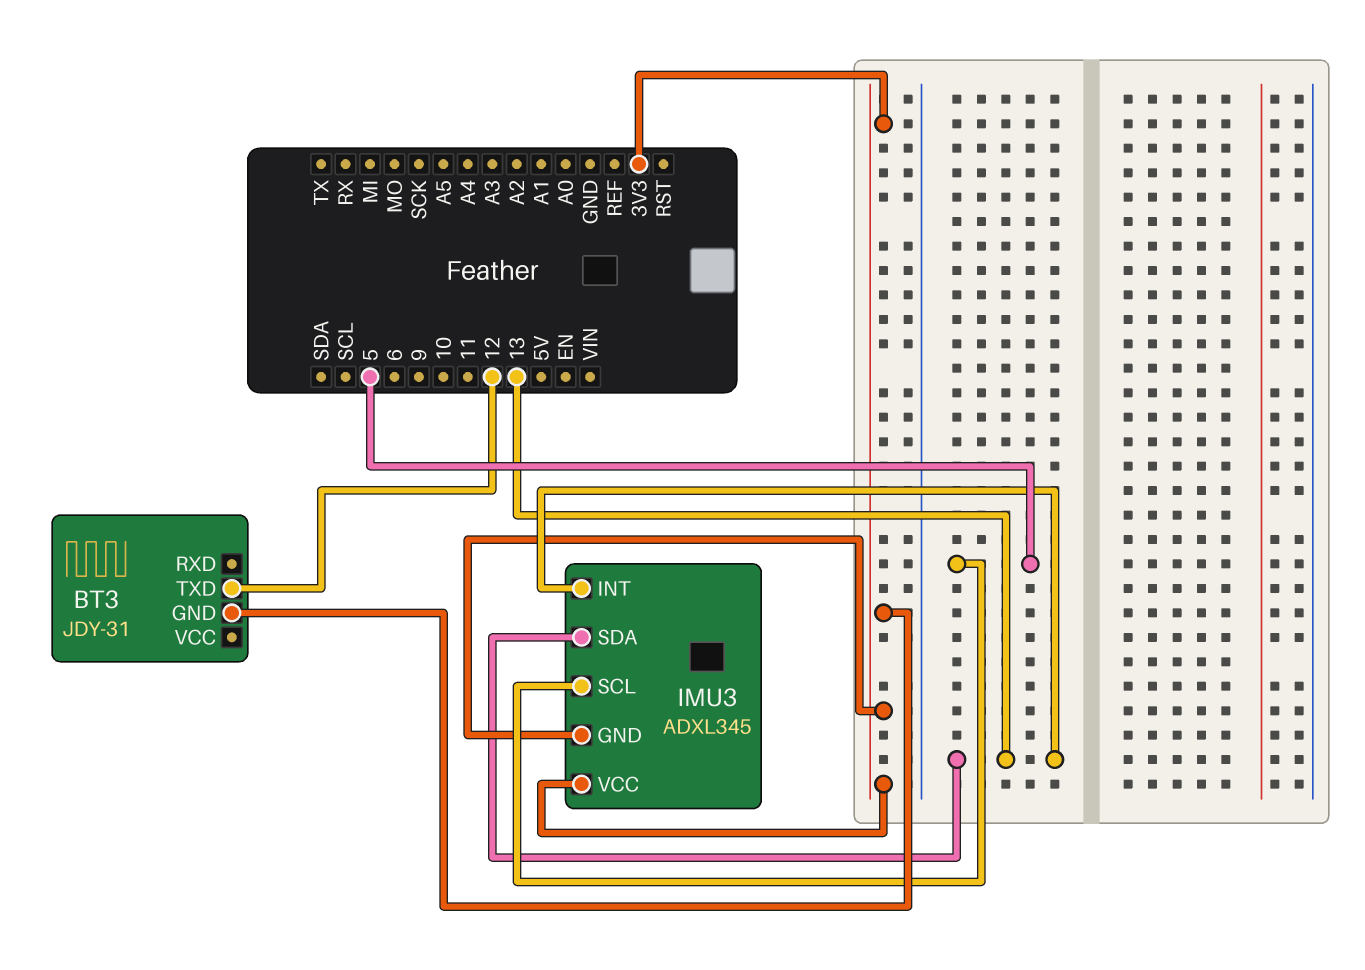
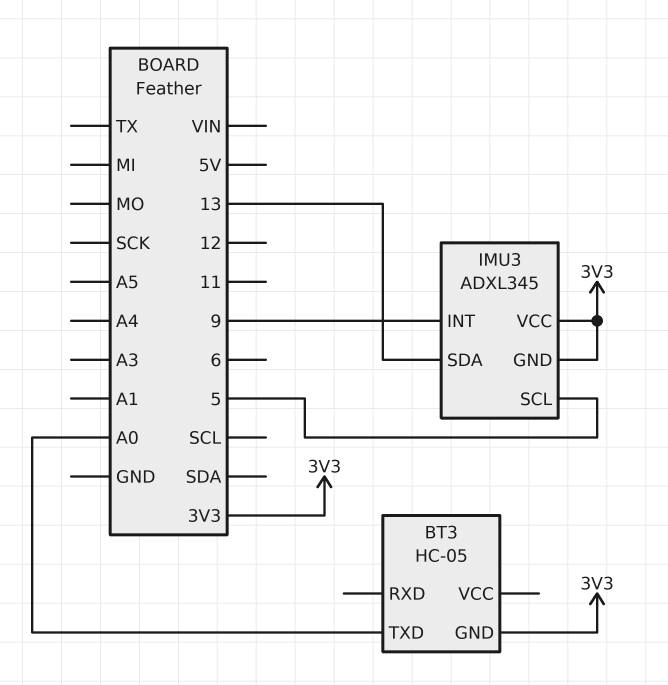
BT3: JDY-31 -> HC-05
BT3 pin TXD: 12 -> A0
IMU3 pin INT: 13 -> 9

